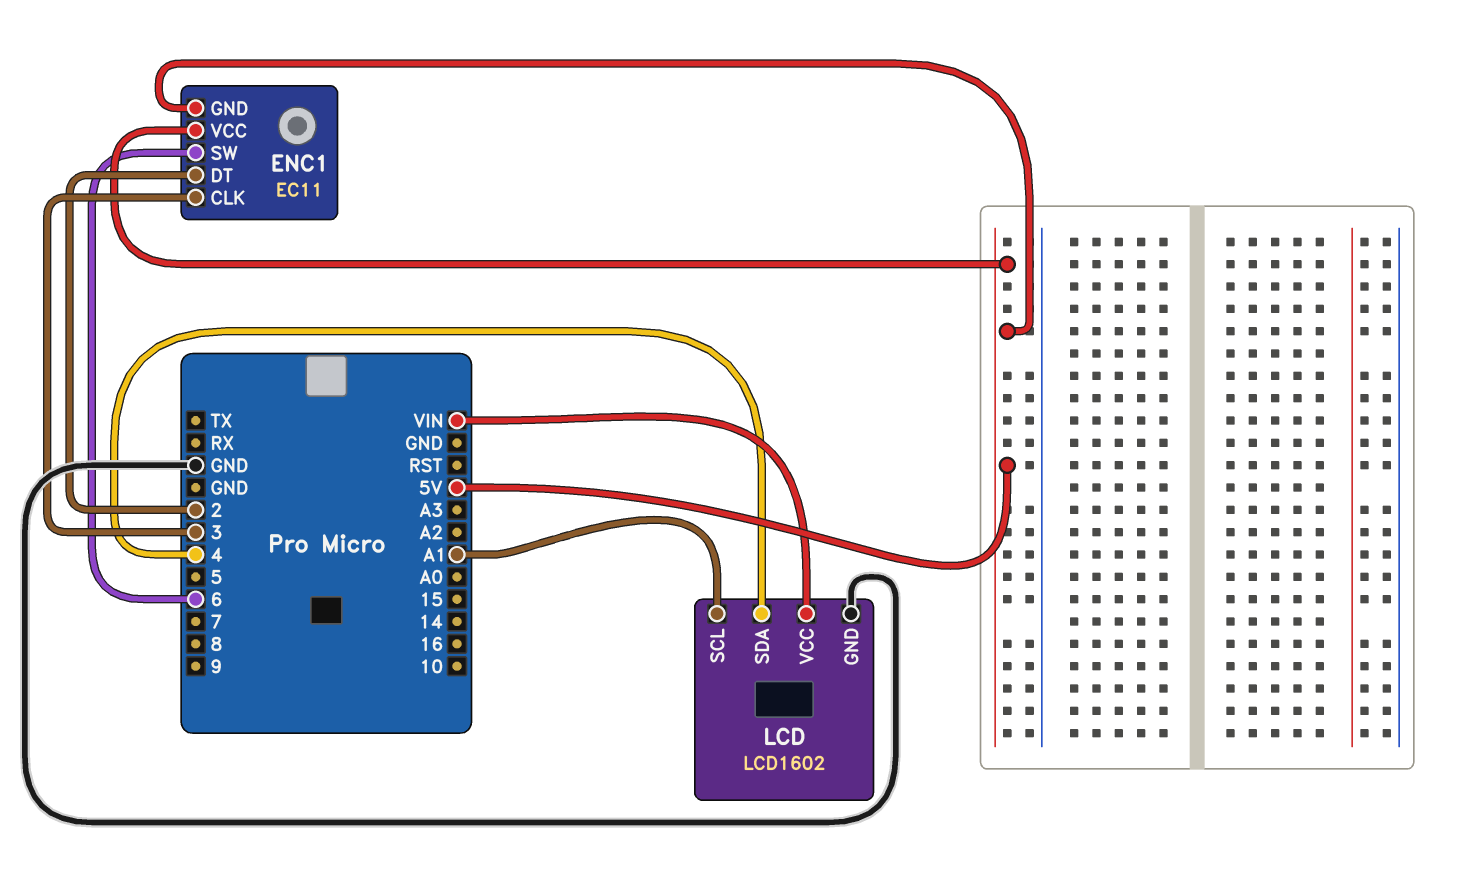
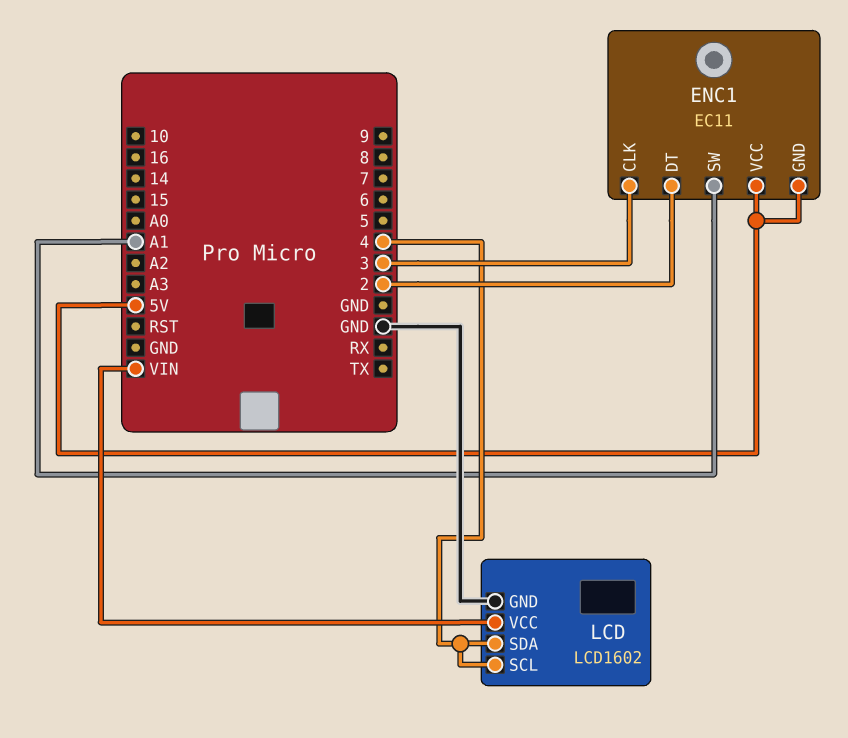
ENC1 pin SW: 6 -> A1
LCD pin SCL: A1 -> 4

